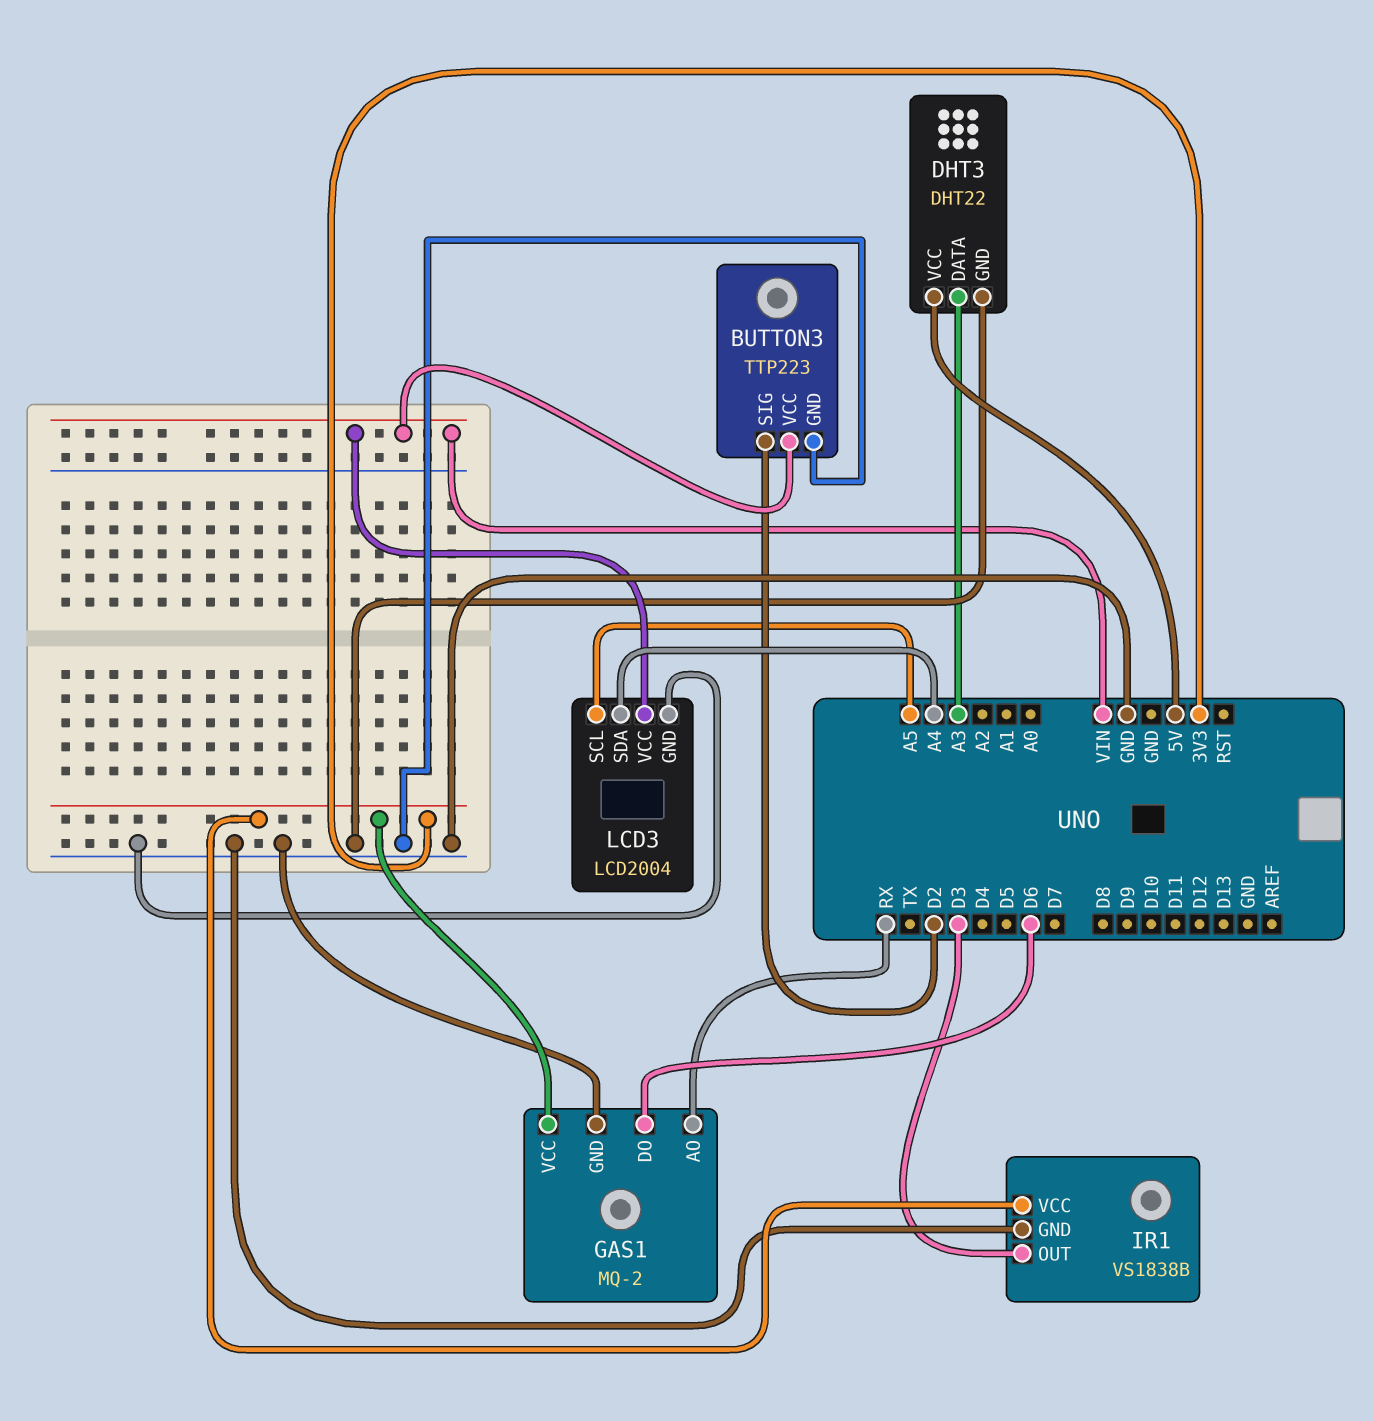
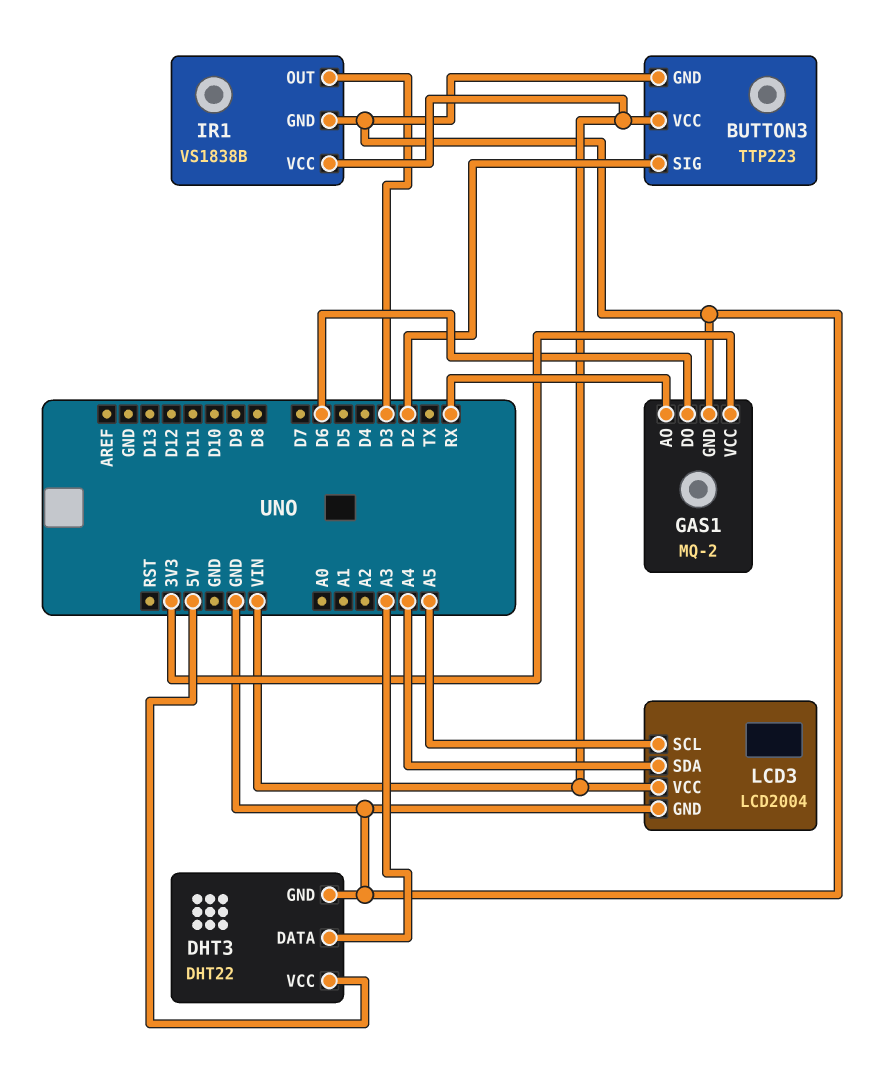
IR1 pin VCC: 3V3 -> VIN

